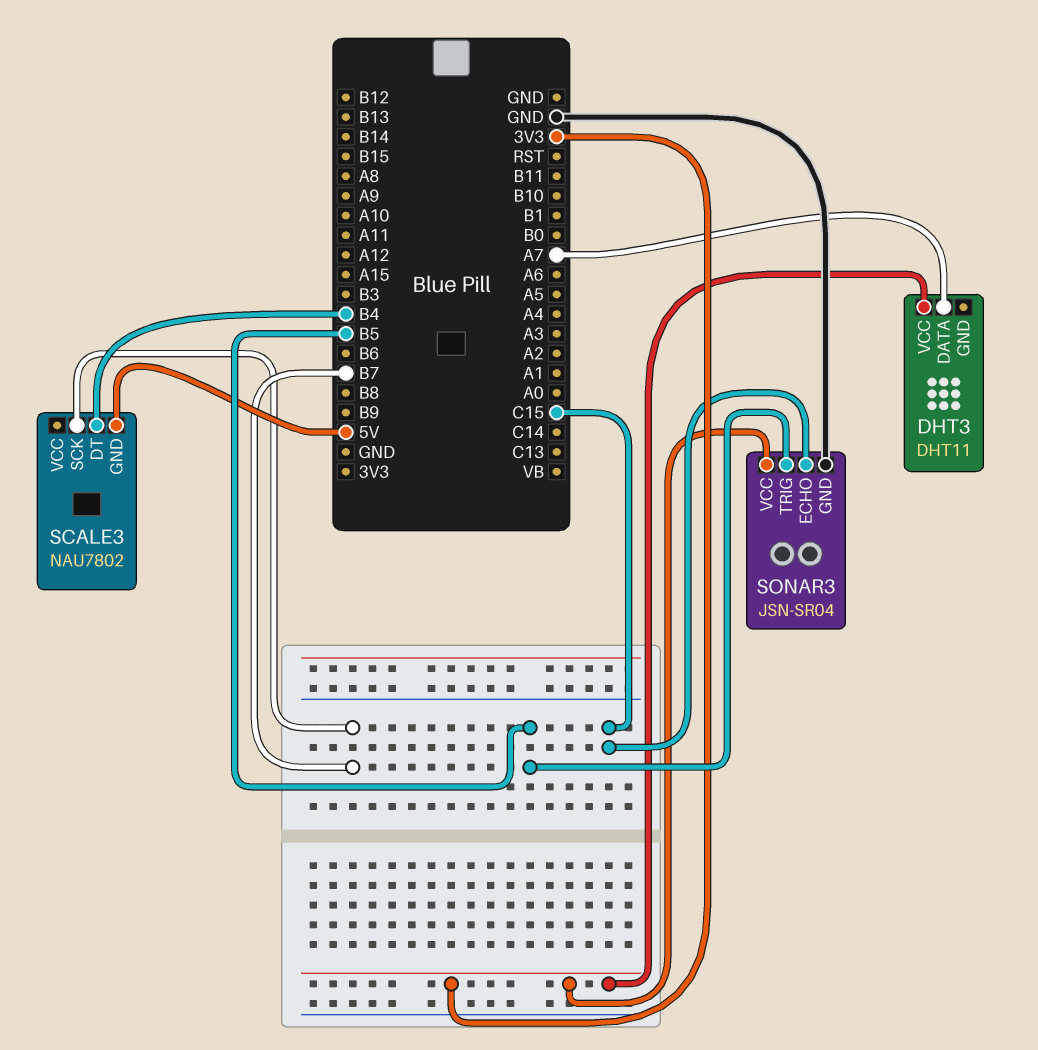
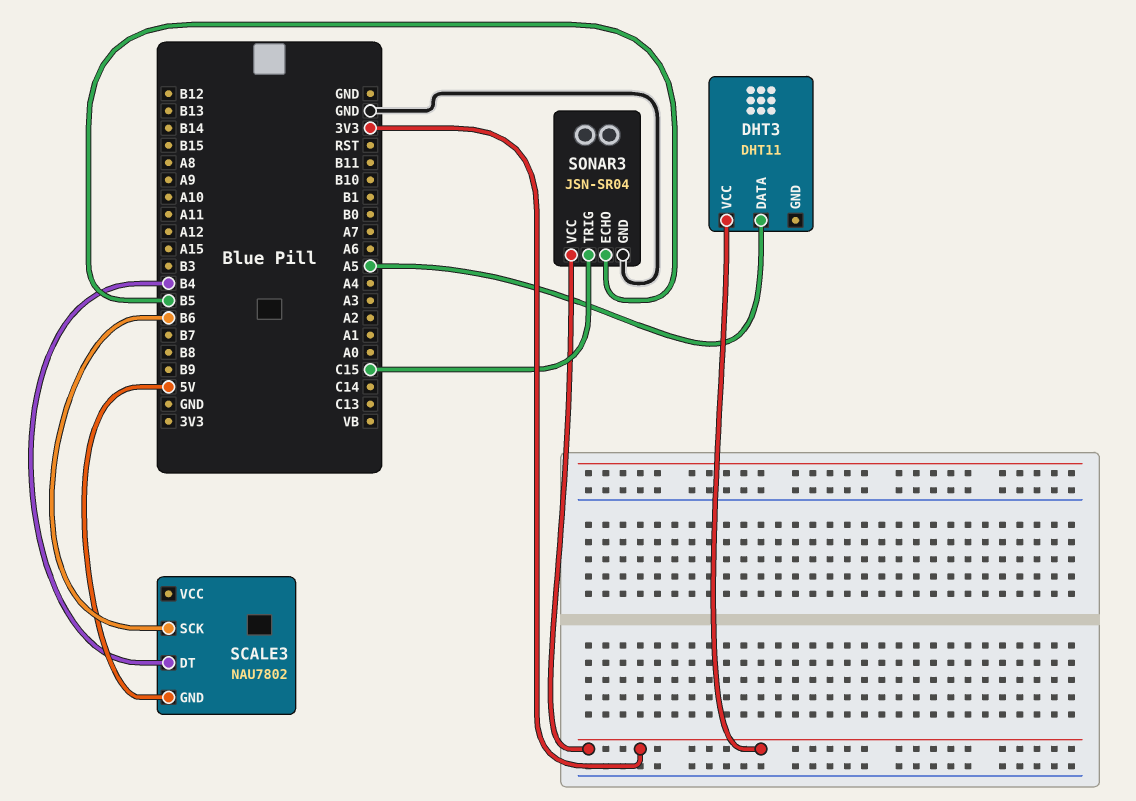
DHT3 pin DATA: A7 -> A5
SCALE3 pin SCK: B7 -> B6
SONAR3 pin ECHO: C15 -> B5
SONAR3 pin TRIG: B5 -> C15

